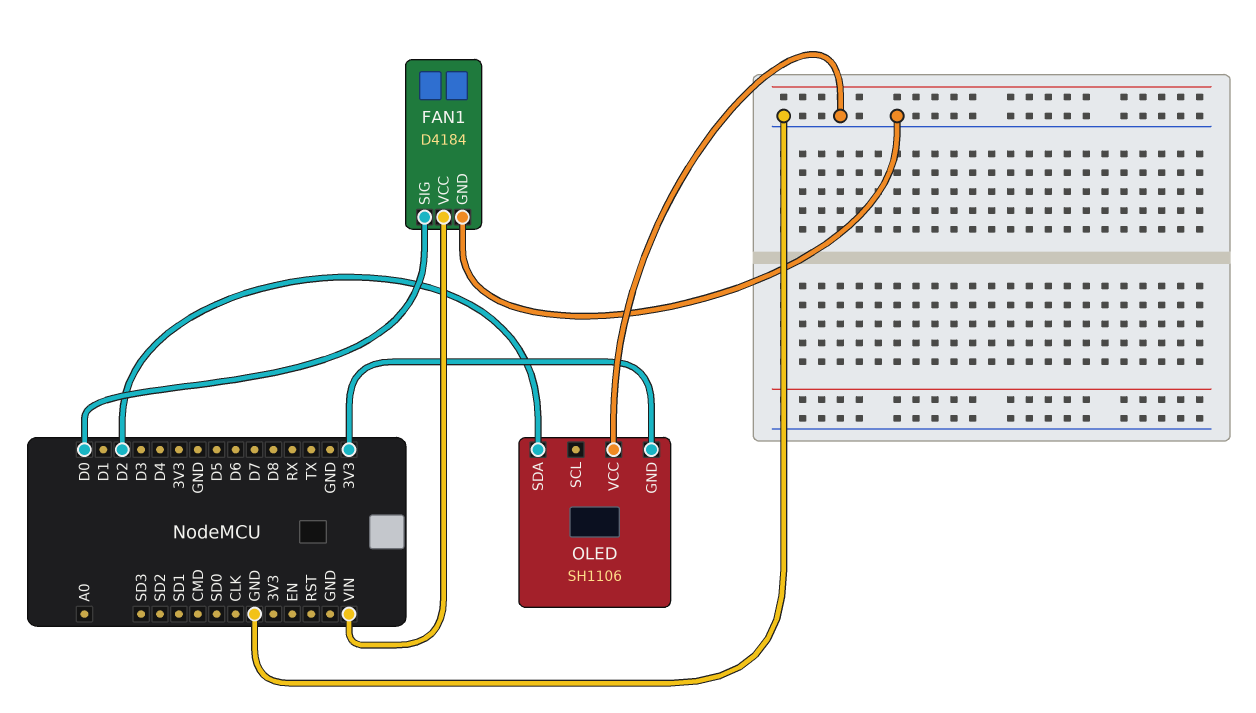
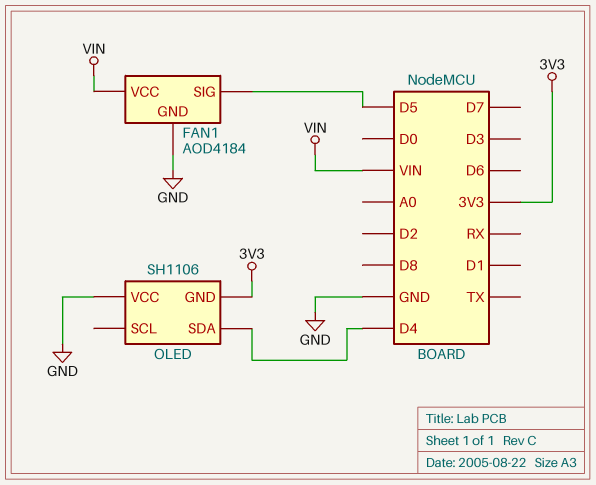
FAN1: D4184 -> AOD4184
FAN1 pin SIG: D0 -> D5
OLED pin SDA: D2 -> D4

